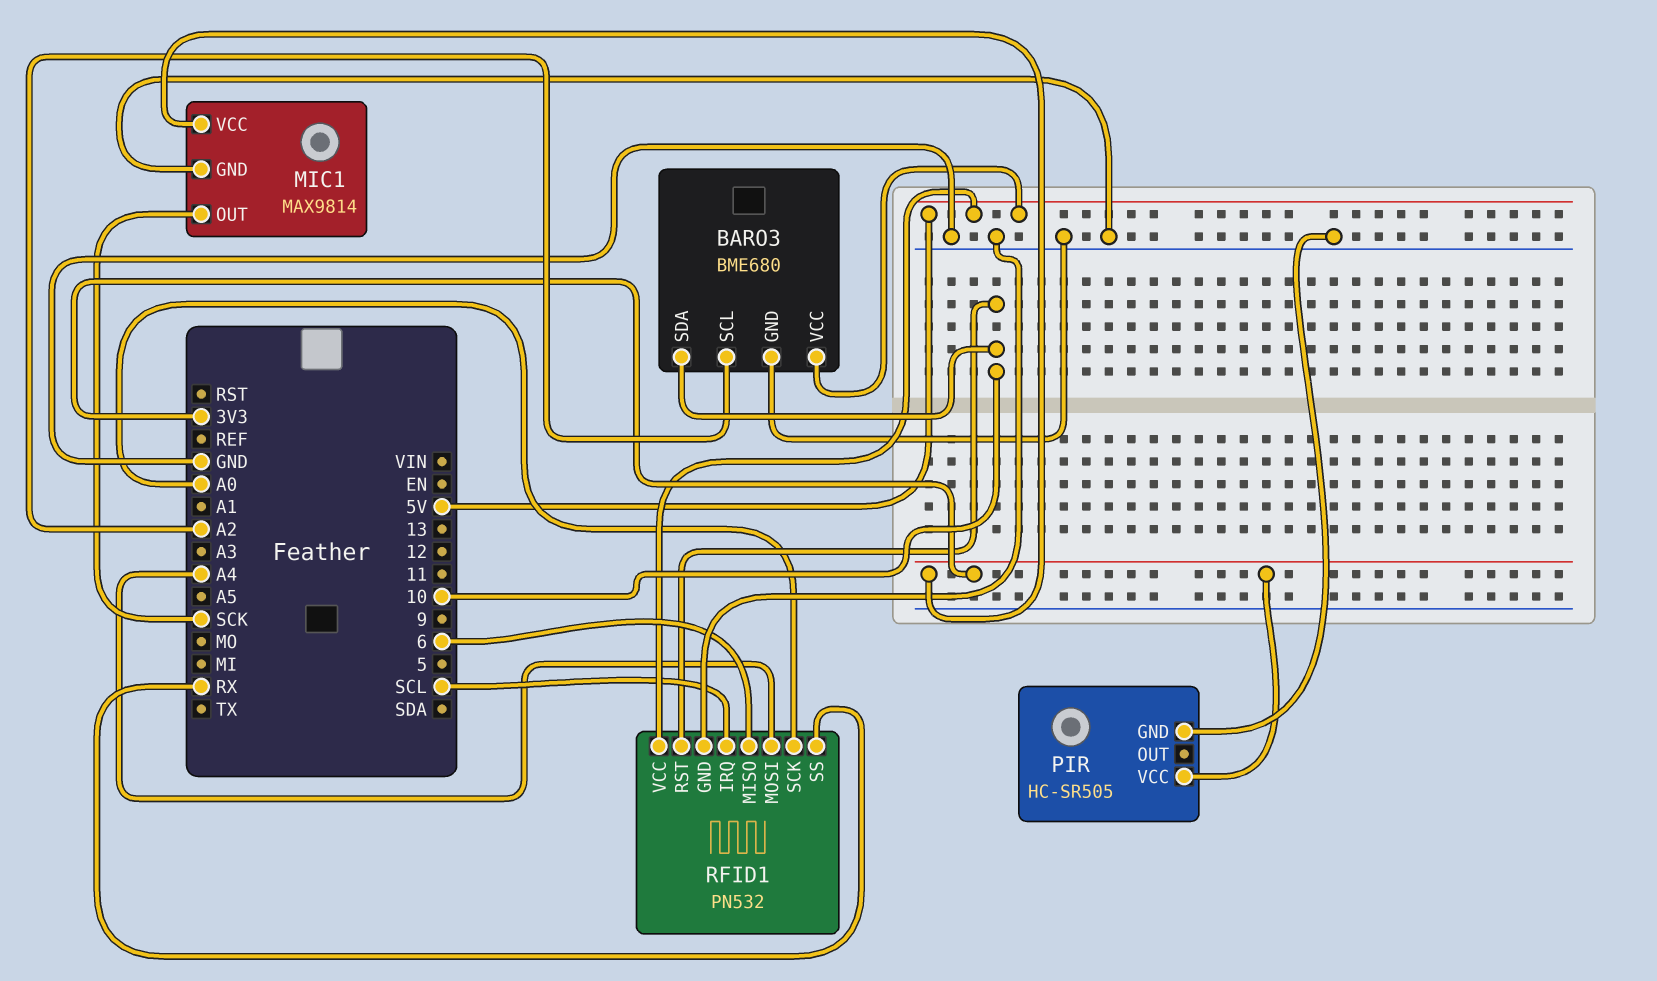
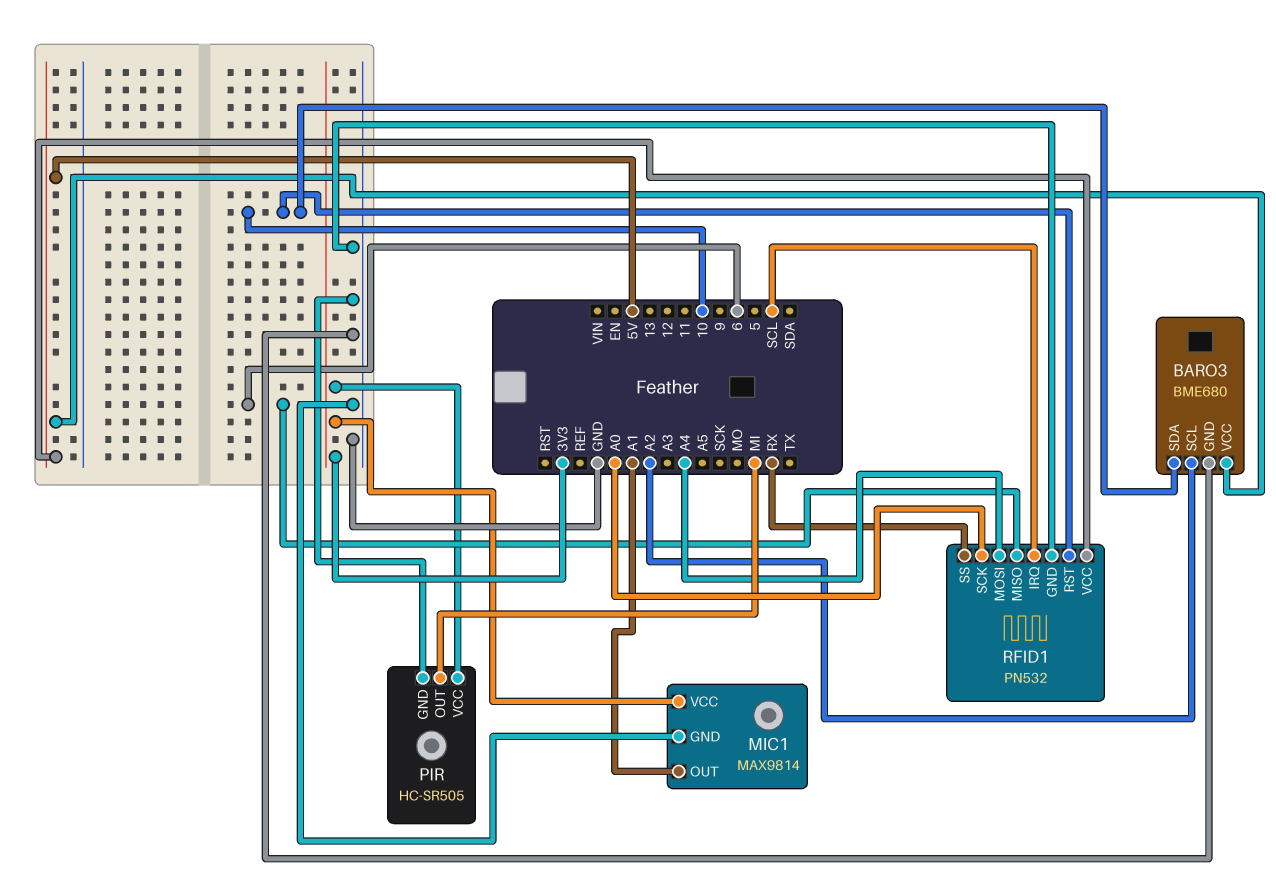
MIC1 pin OUT: SCK -> A1
PIR pin OUT: none -> MI

